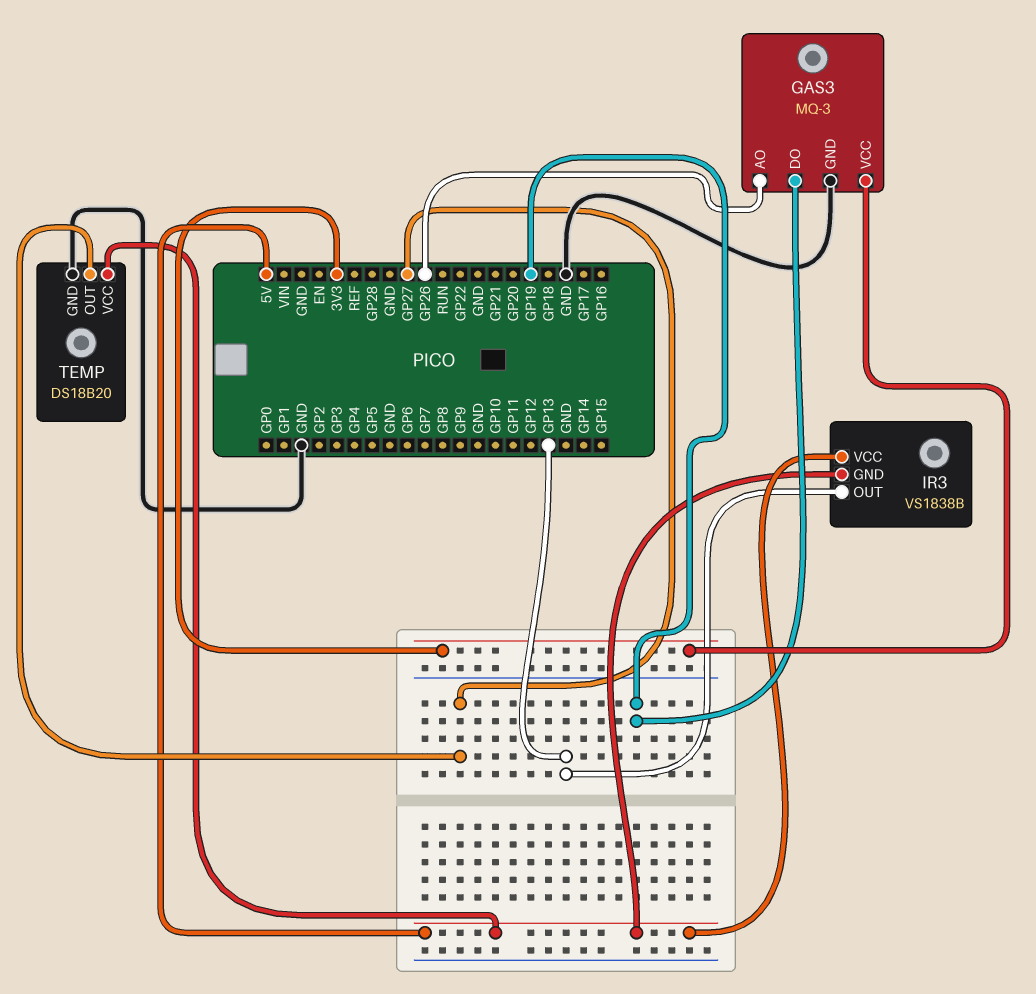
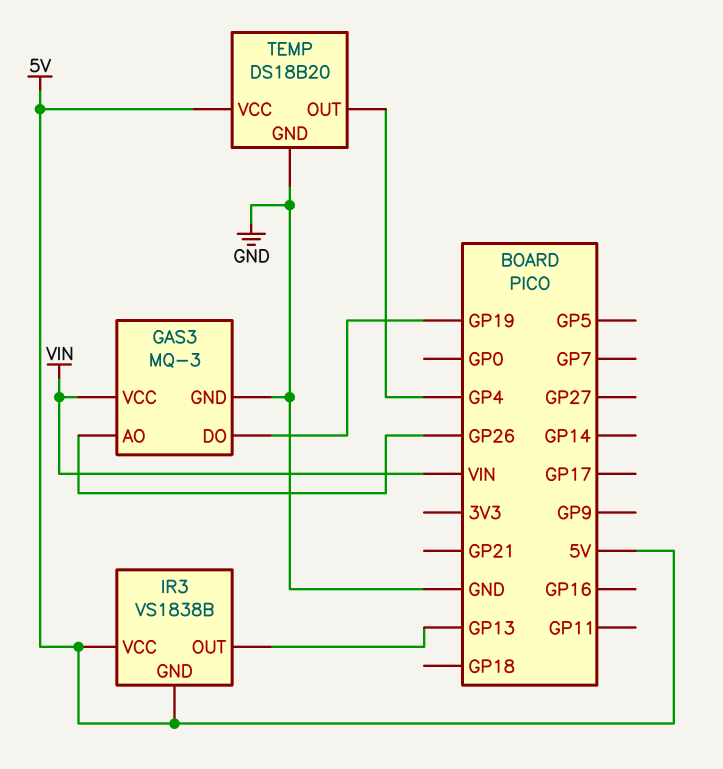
GAS3 pin VCC: 3V3 -> VIN
TEMP pin OUT: GP27 -> GP4

